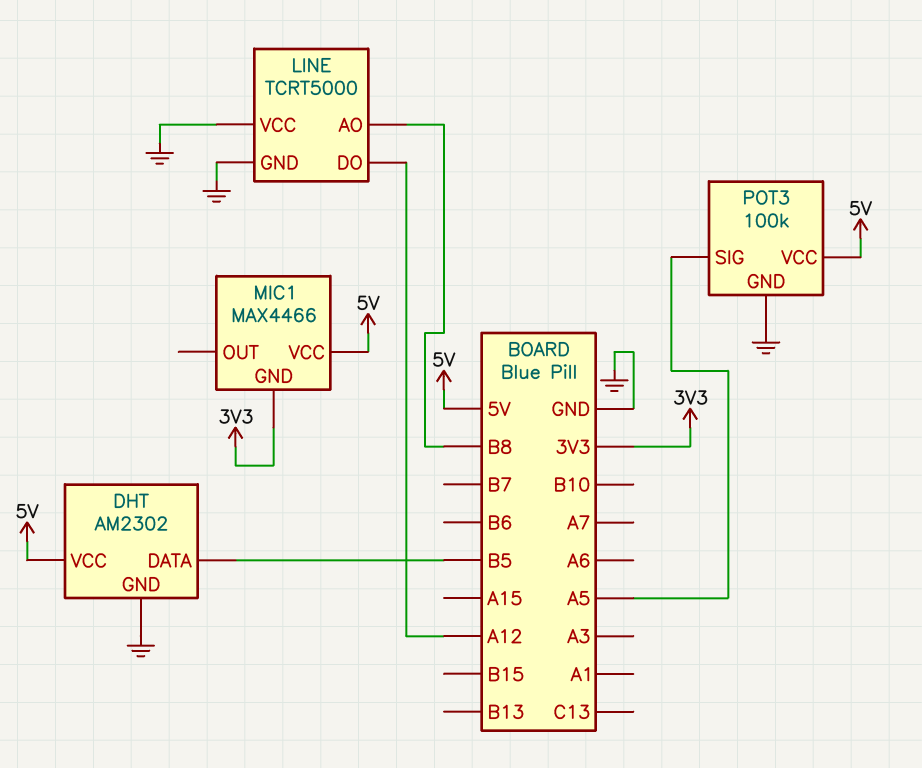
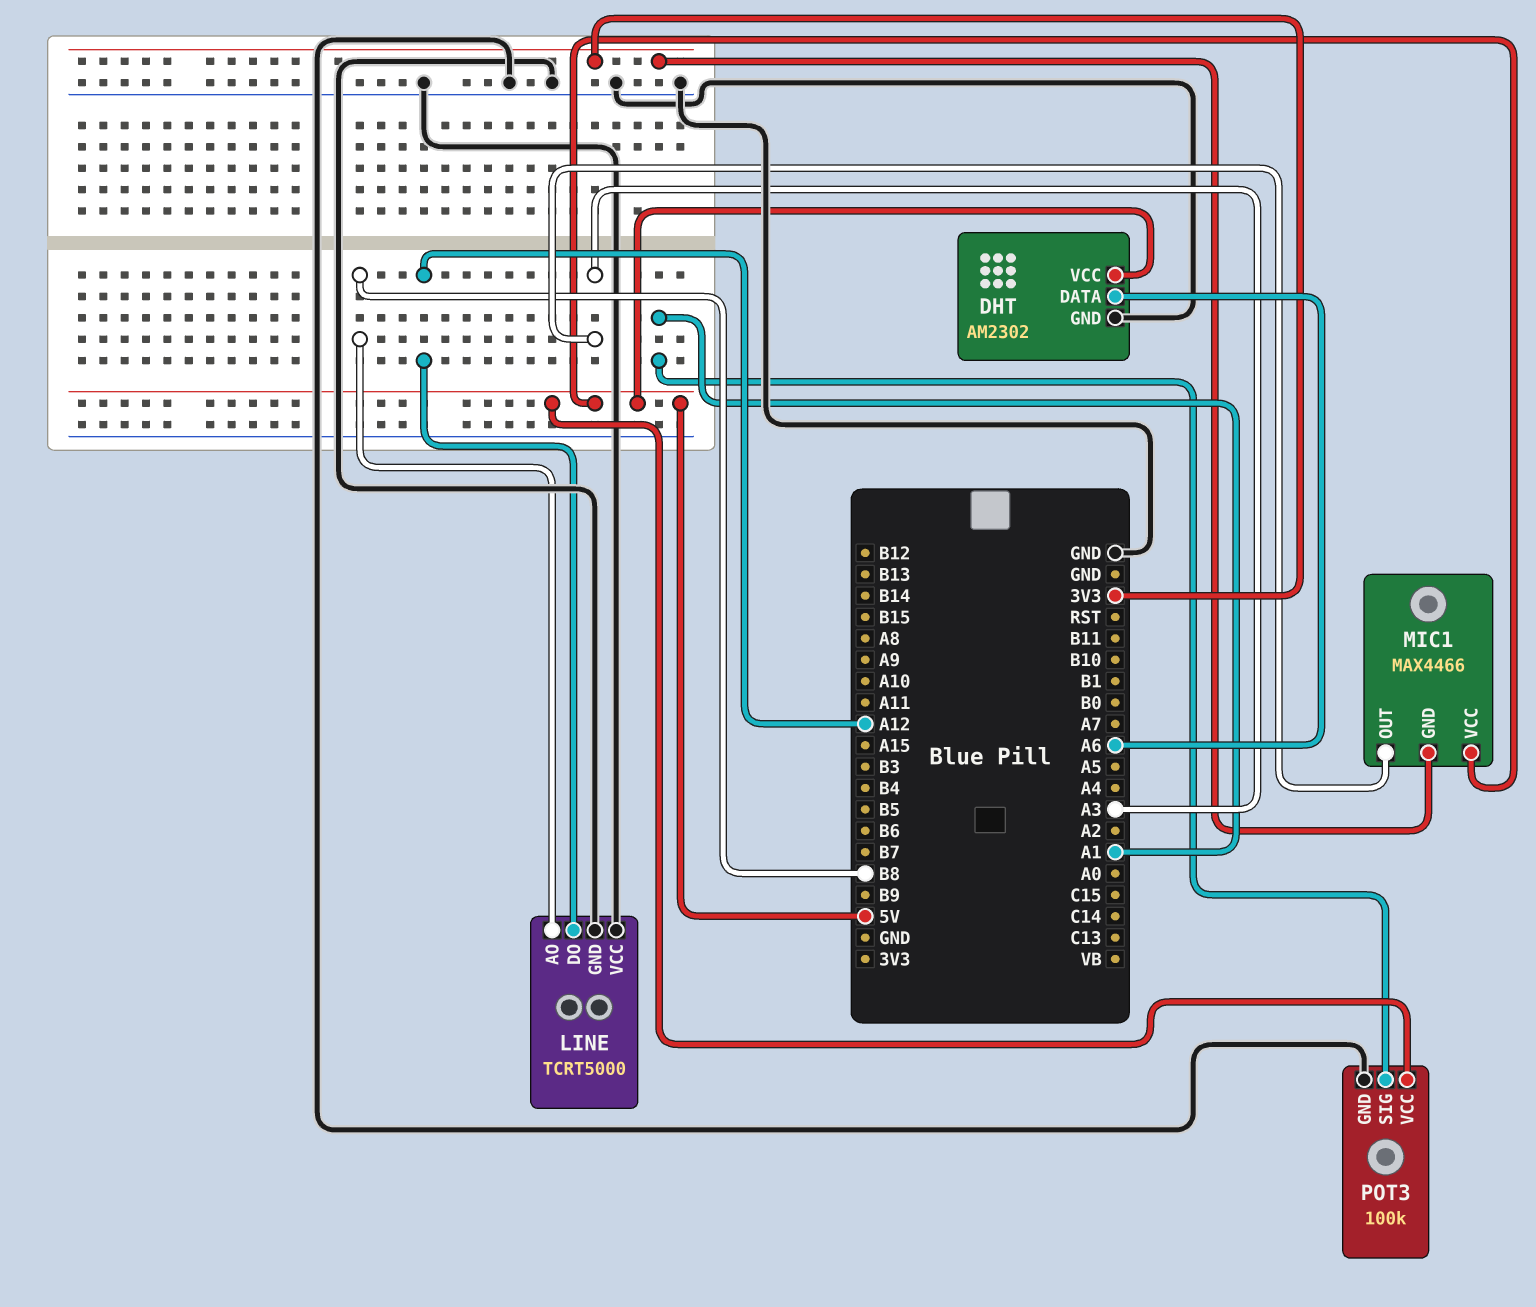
DHT pin DATA: B5 -> A6
MIC1 pin OUT: none -> A3
POT3 pin SIG: A5 -> A1

